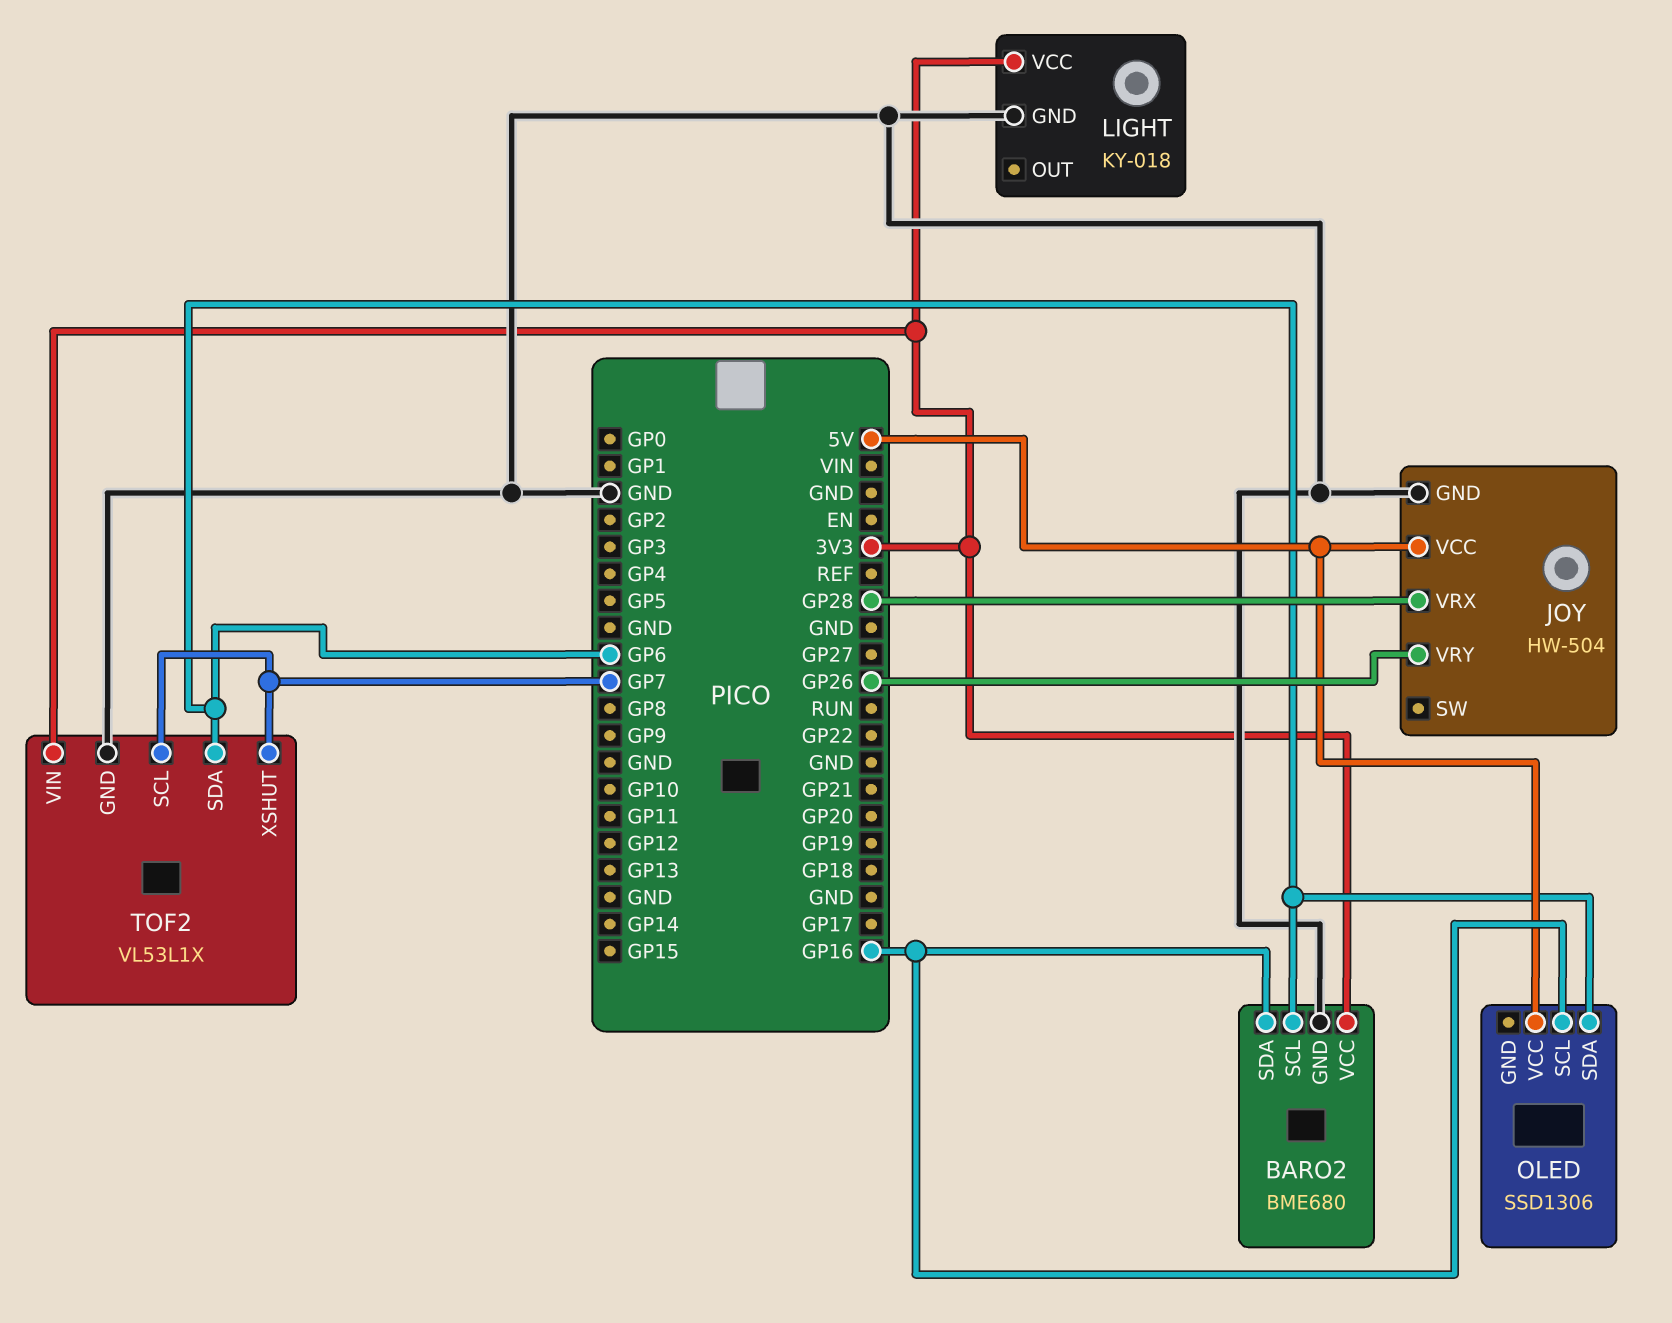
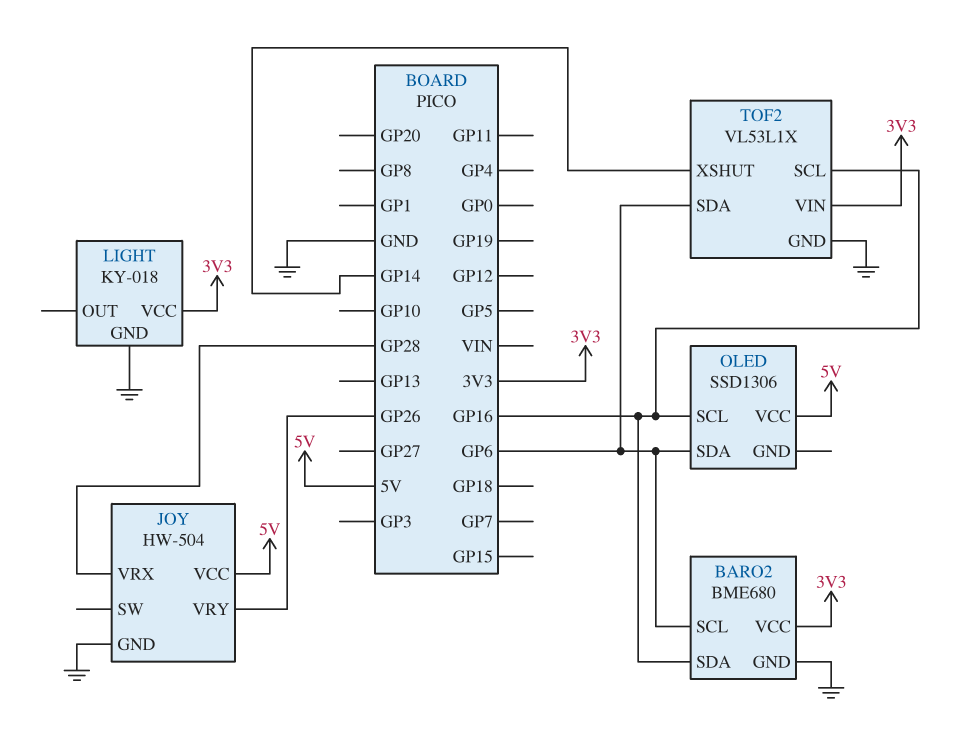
TOF2 pin SCL: GP7 -> GP16
TOF2 pin XSHUT: GP7 -> GP14

